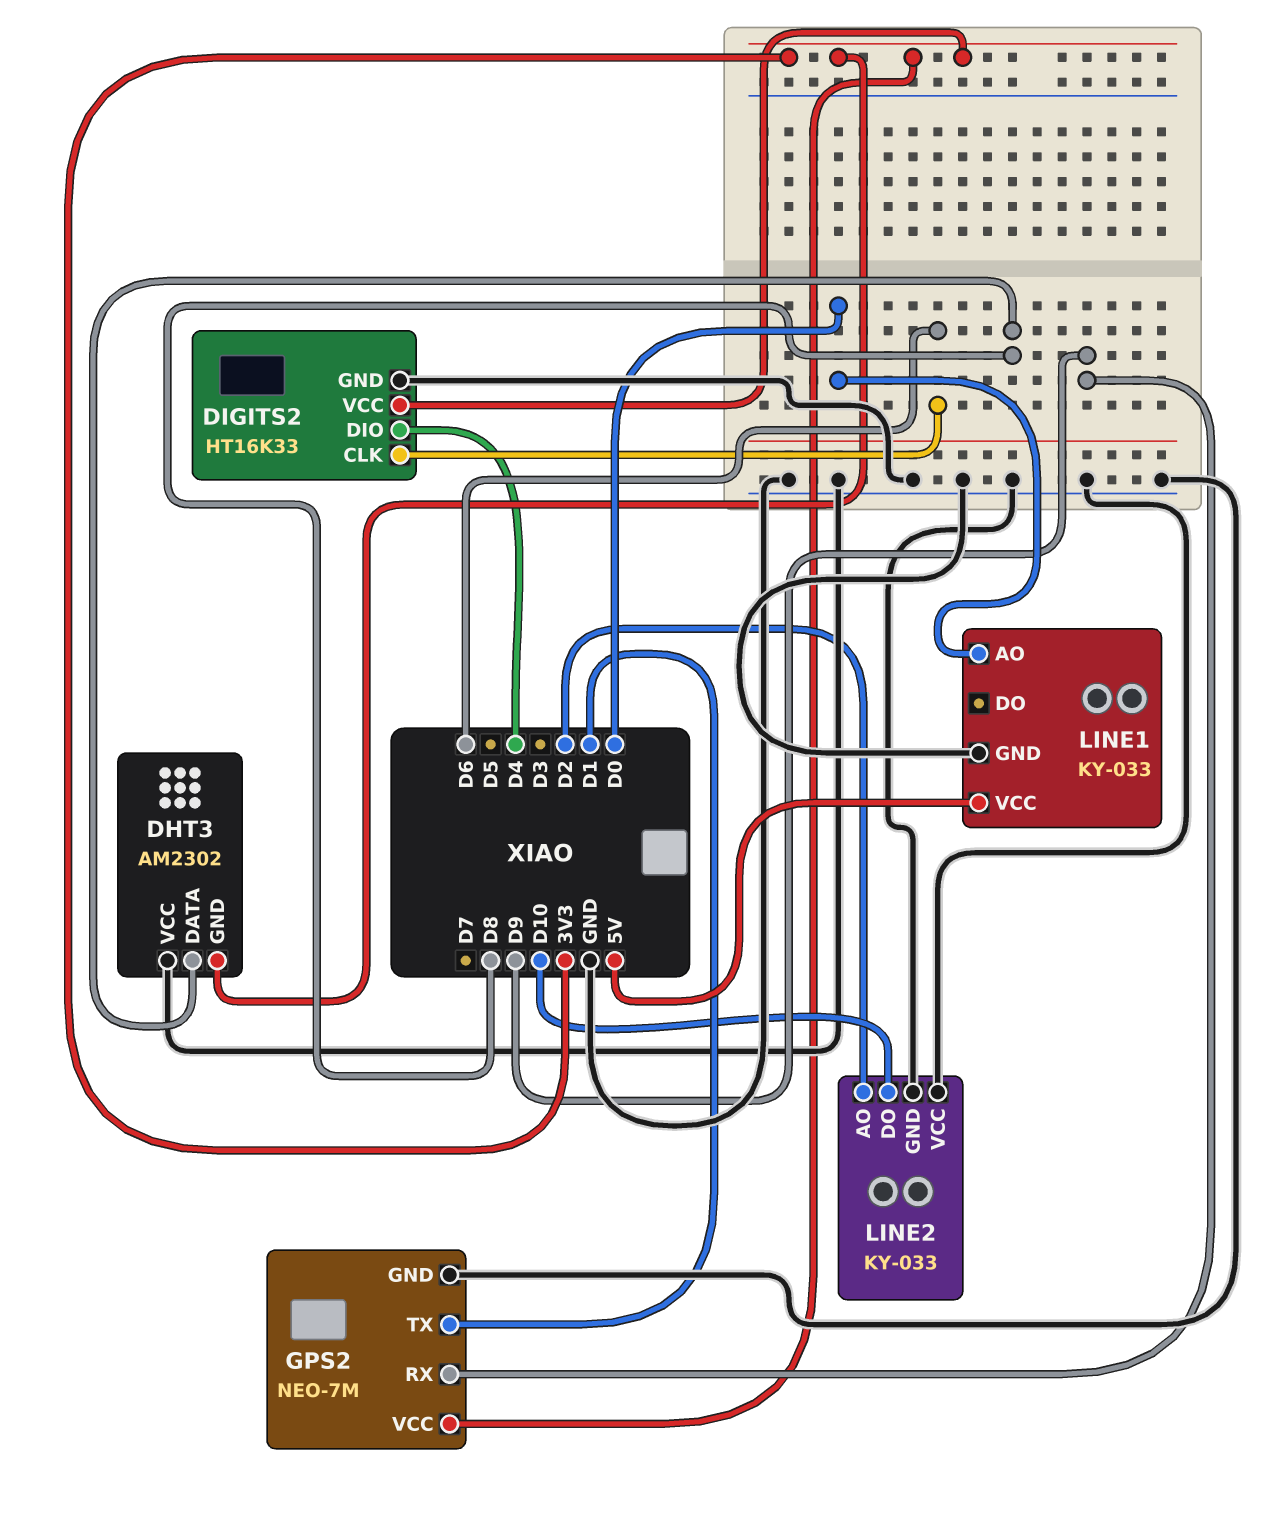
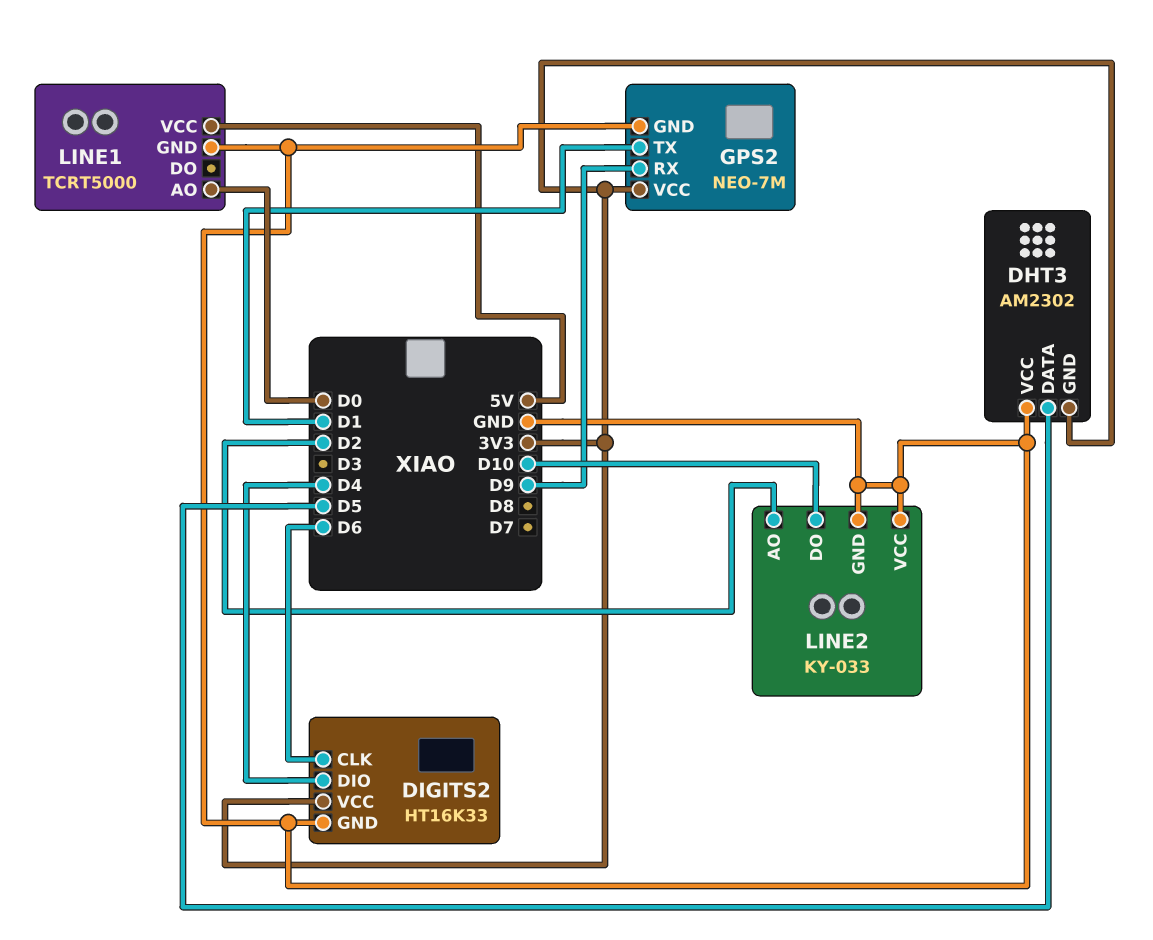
DHT3 pin DATA: D8 -> D5
LINE1: KY-033 -> TCRT5000

